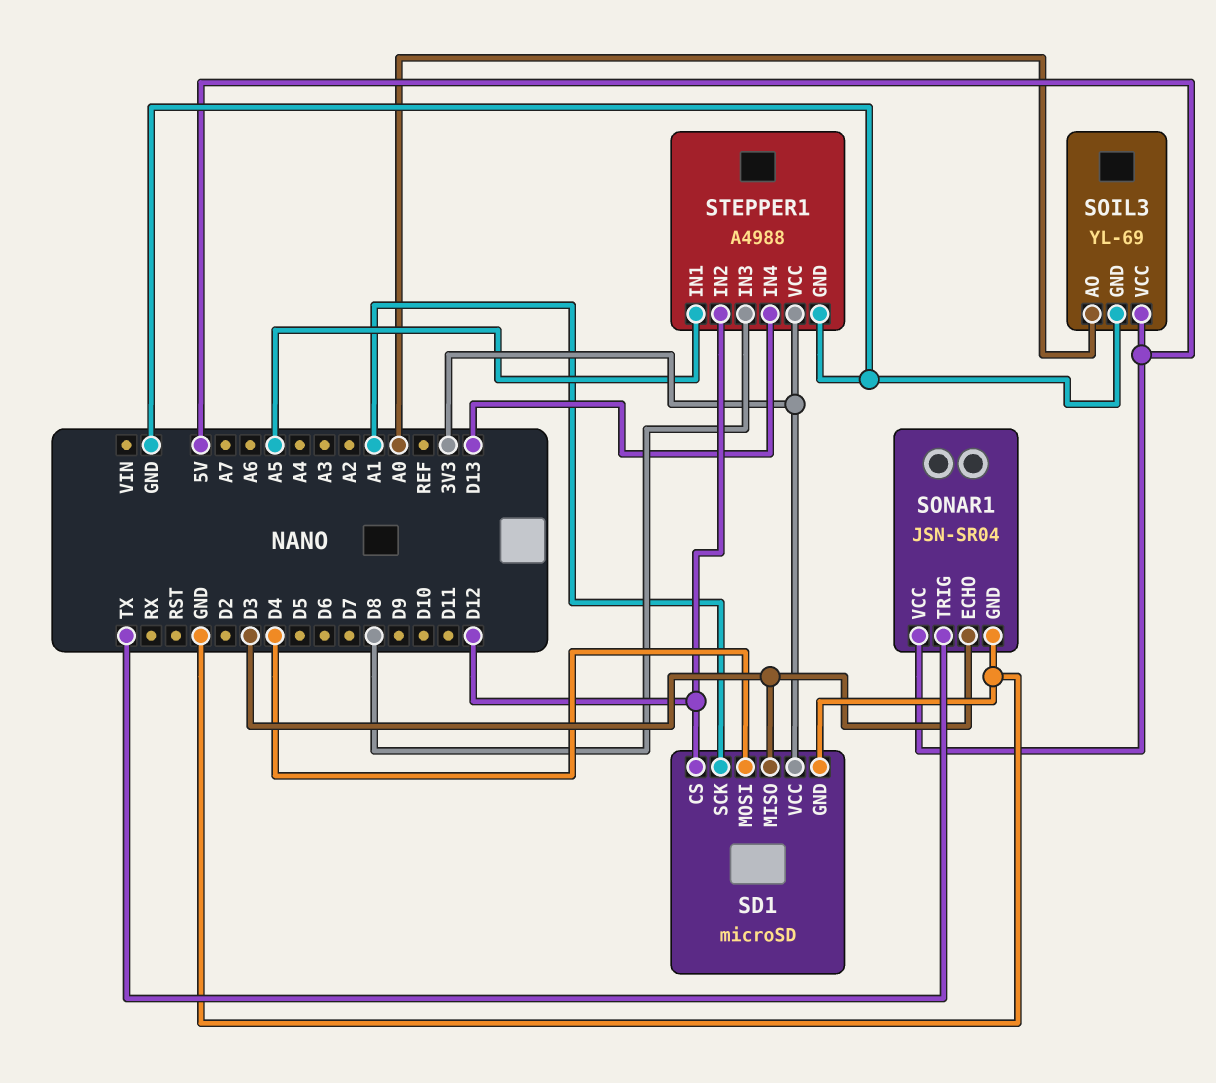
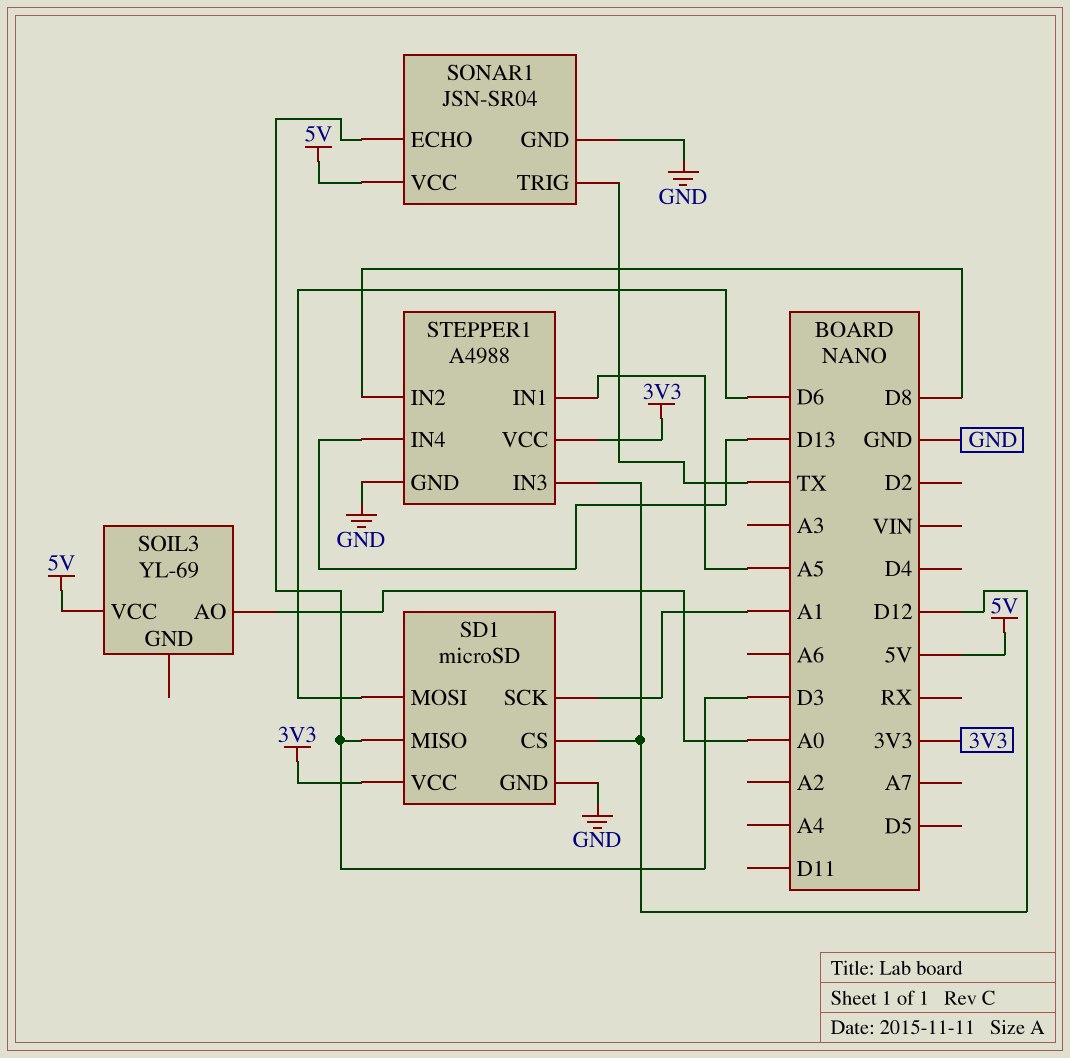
SD1 pin MOSI: D4 -> D6
SOIL3 pin GND: GND -> none
STEPPER1 pin IN2: D12 -> D8
STEPPER1 pin IN3: D8 -> D12

